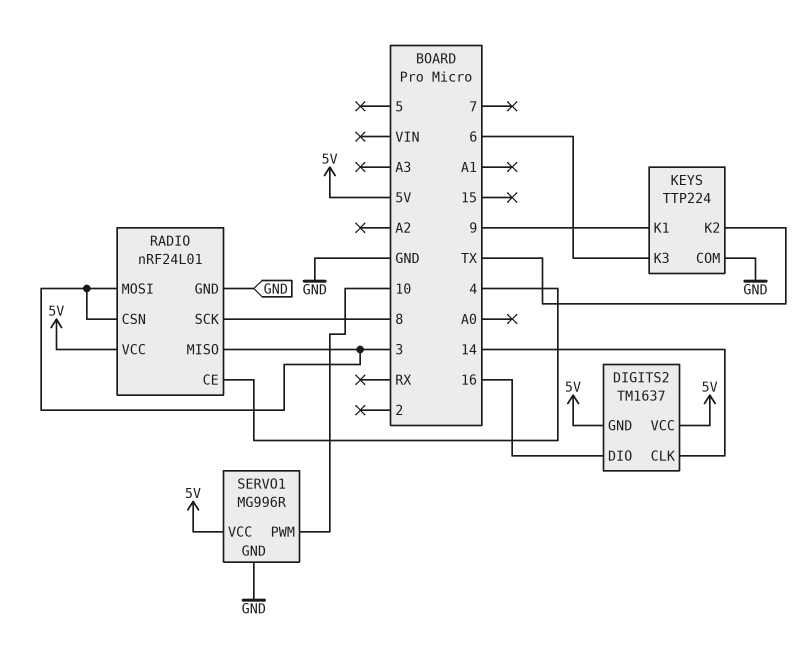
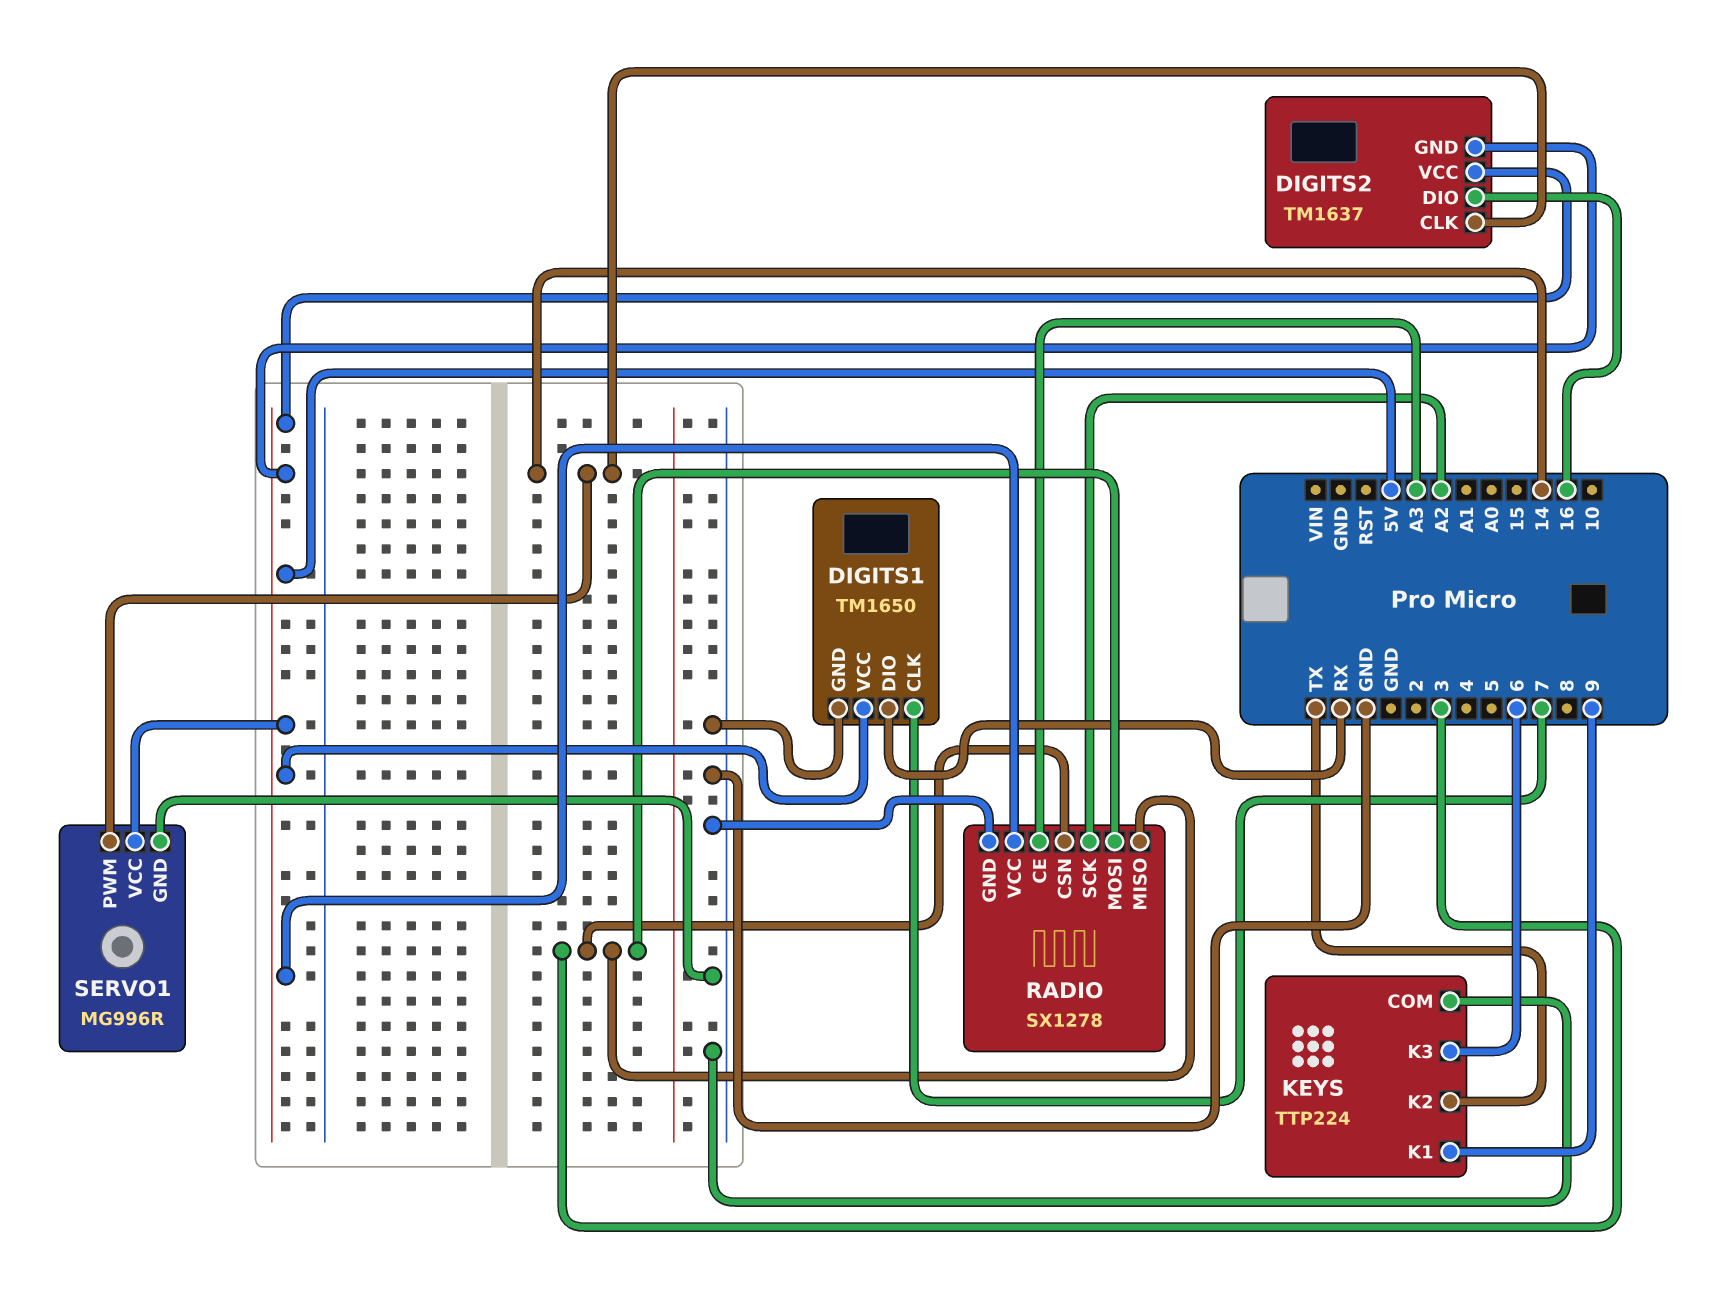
DIGITS1: none -> TM1650
DIGITS1 pin CLK: none -> 7
DIGITS1 pin DIO: none -> RX
DIGITS1 pin GND: none -> GND
DIGITS1 pin VCC: none -> 5V
RADIO: nRF24L01 -> SX1278
RADIO pin CE: 4 -> A3
RADIO pin SCK: 8 -> A2
SERVO1 pin PWM: 10 -> 14

